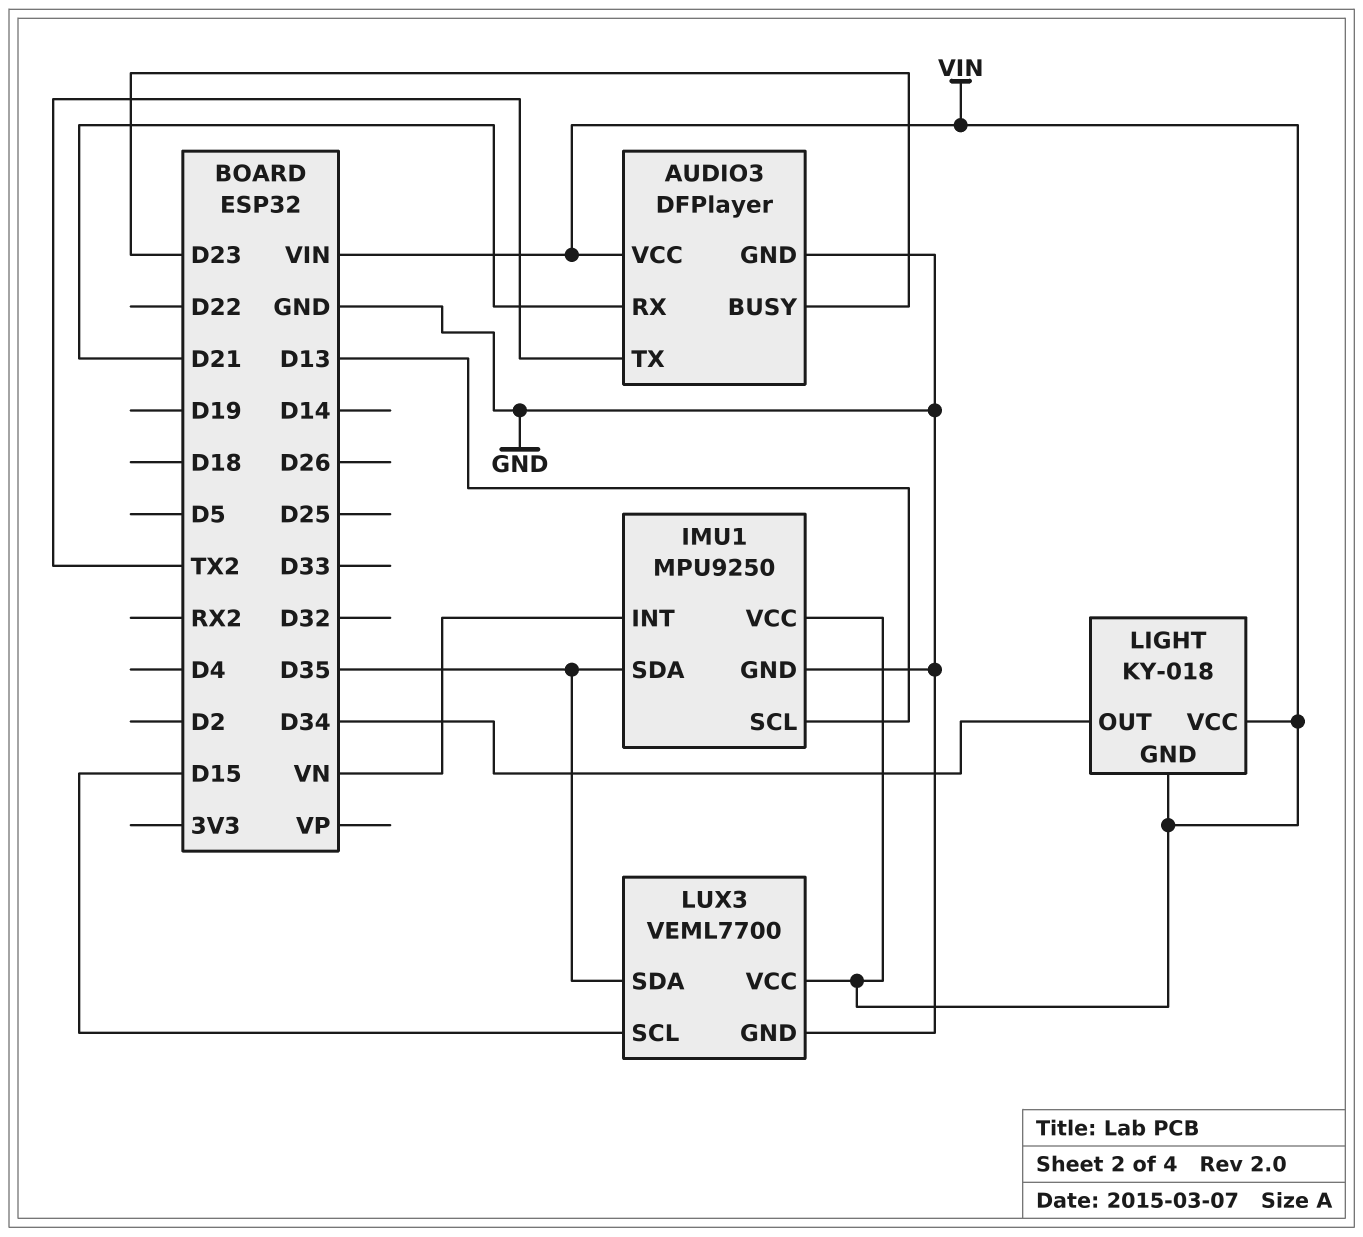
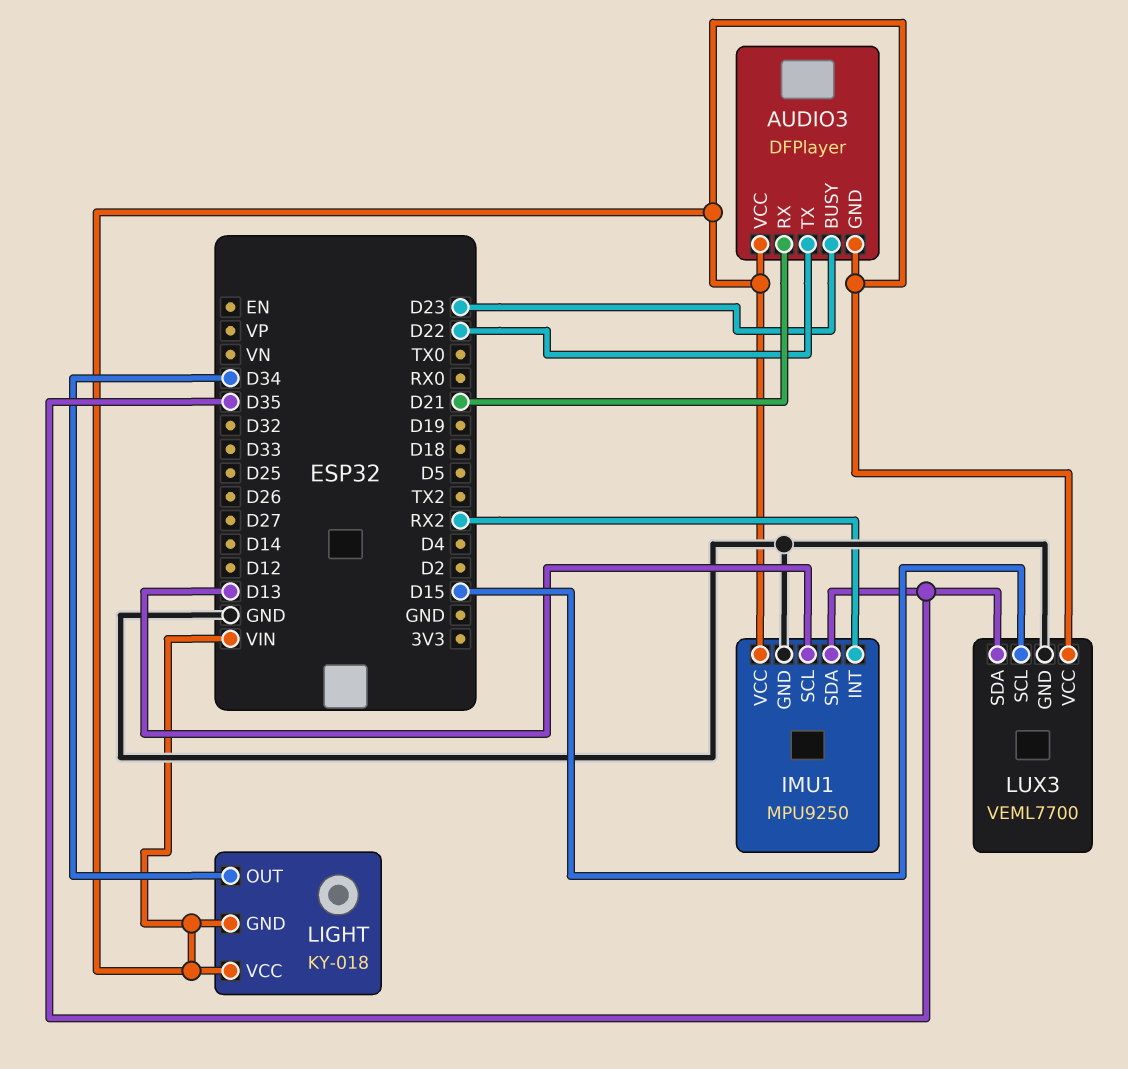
AUDIO3 pin GND: GND -> VIN
AUDIO3 pin TX: TX2 -> D22
IMU1 pin INT: VN -> RX2

